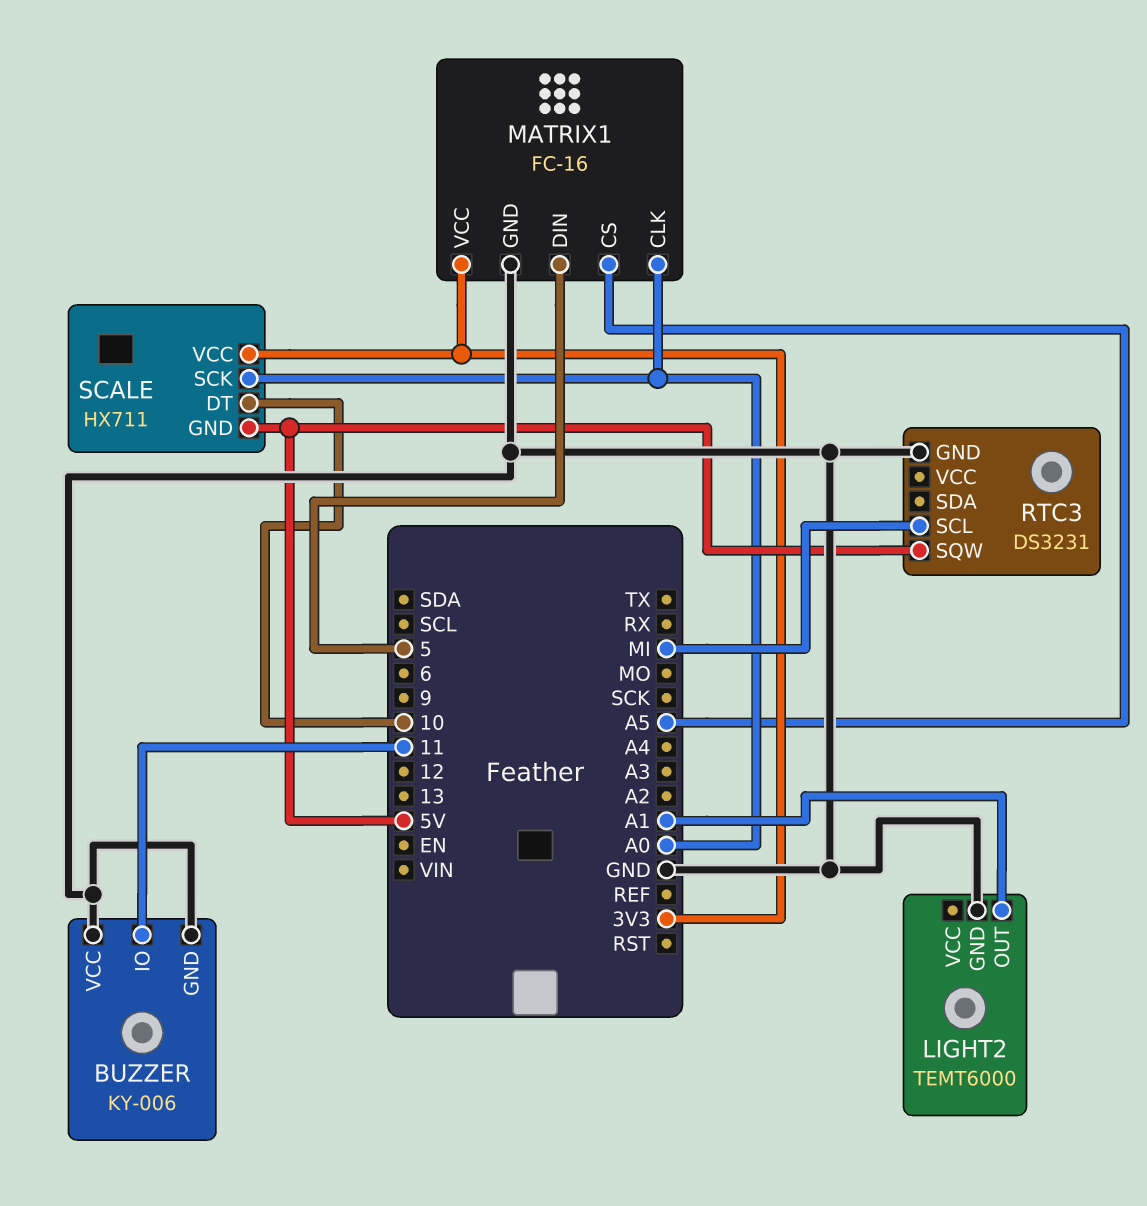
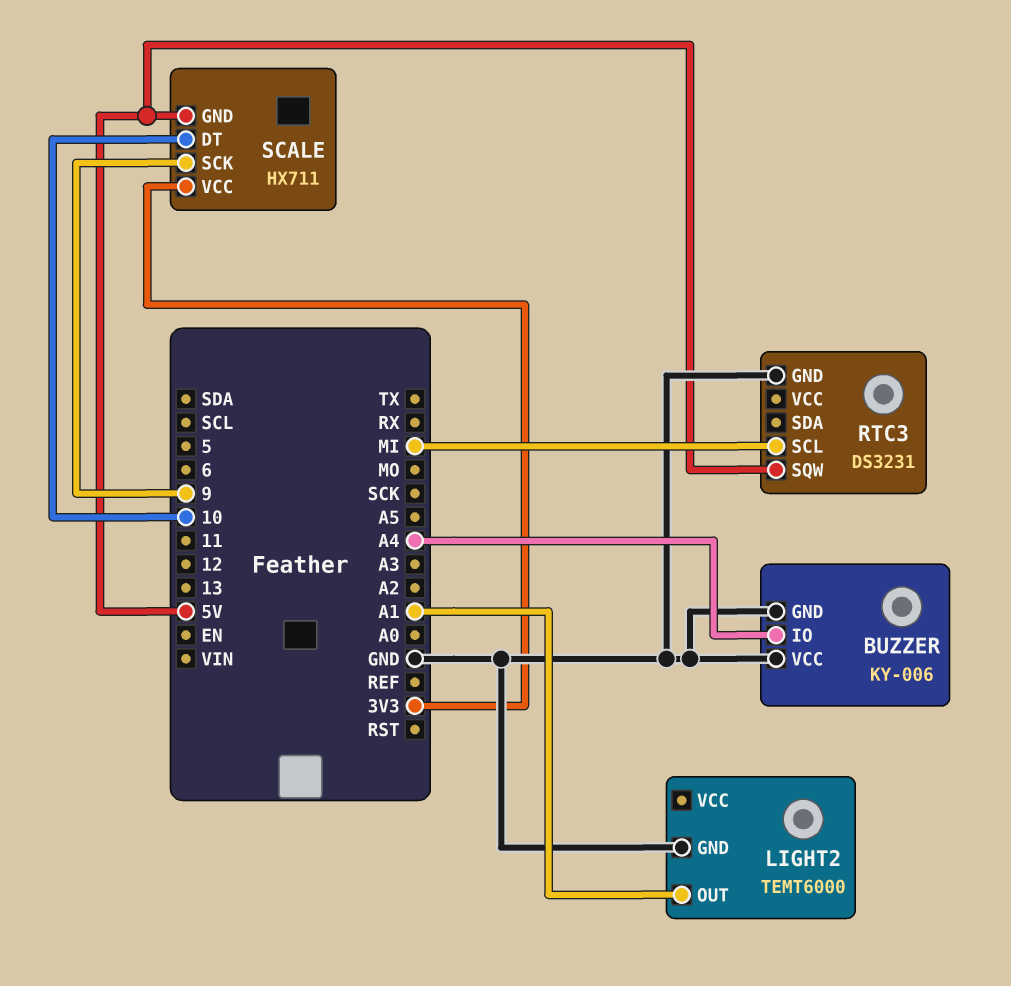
BUZZER pin IO: 11 -> A4
MATRIX1: FC-16 -> none
MATRIX1 pin CLK: A0 -> none
MATRIX1 pin CS: A5 -> none
MATRIX1 pin DIN: 5 -> none
MATRIX1 pin GND: GND -> none
MATRIX1 pin VCC: 3V3 -> none
SCALE pin SCK: A0 -> 9

